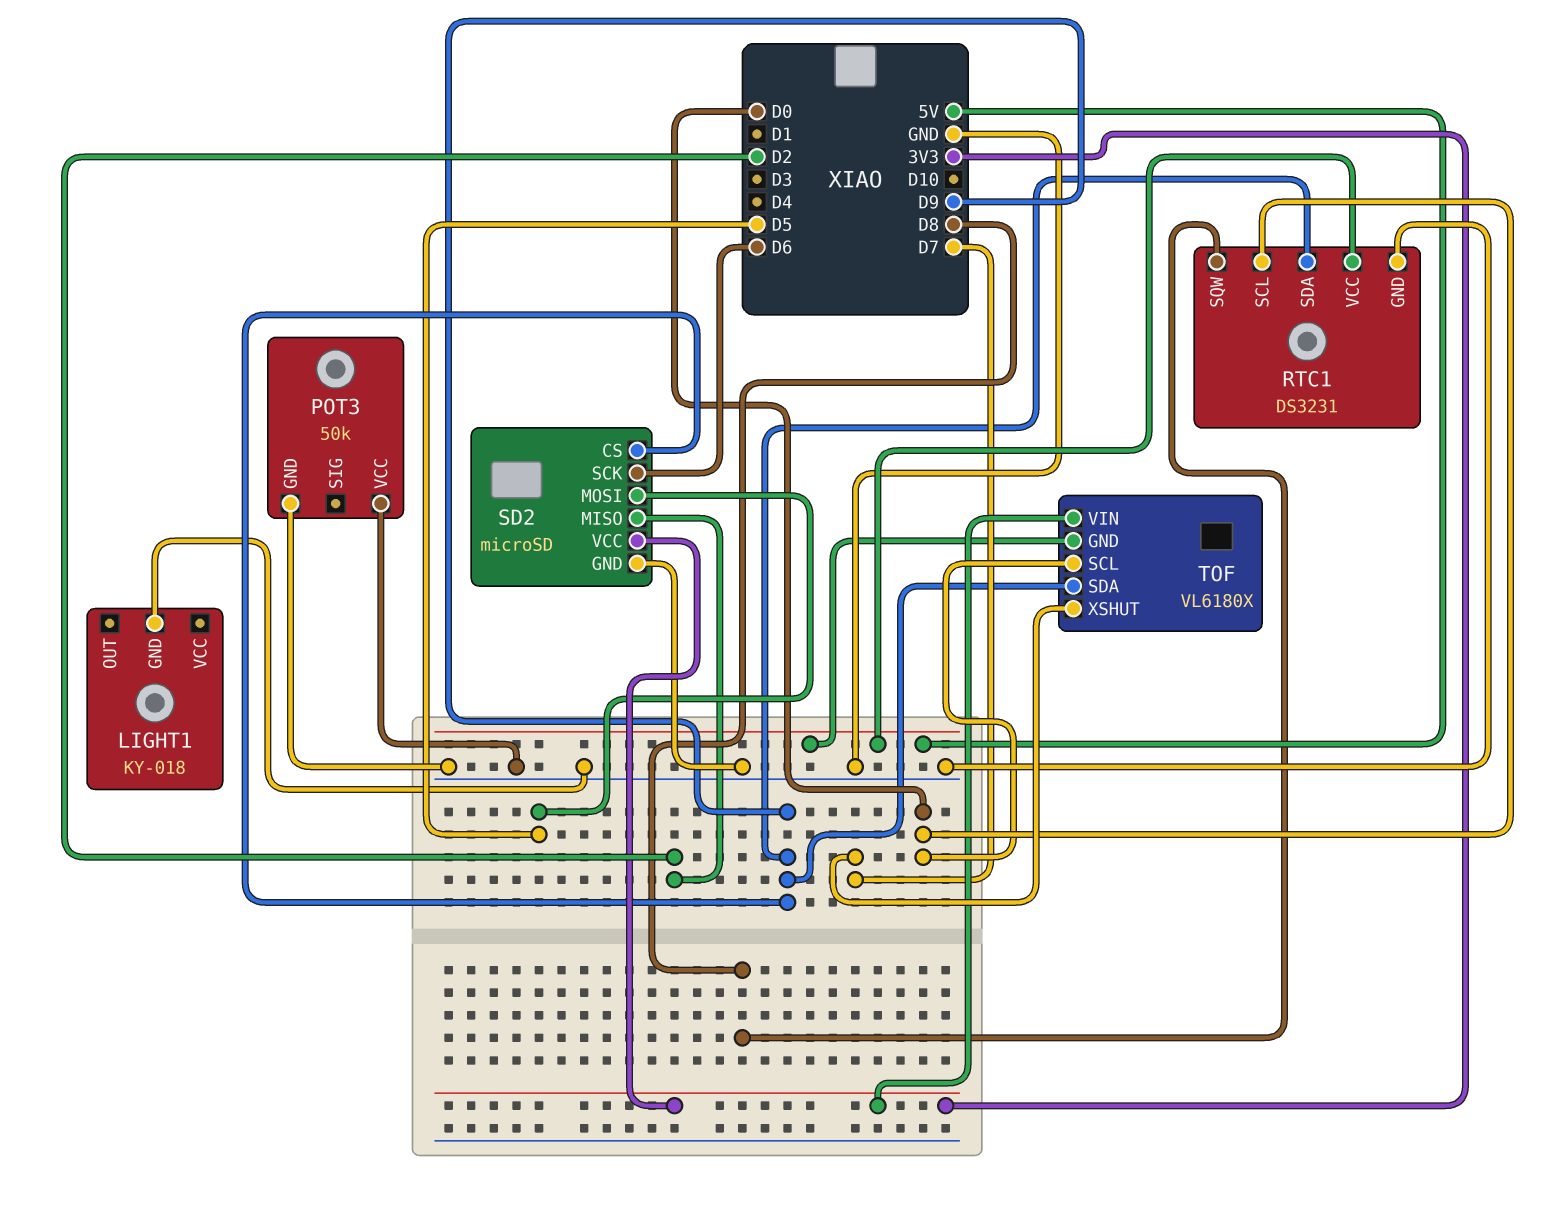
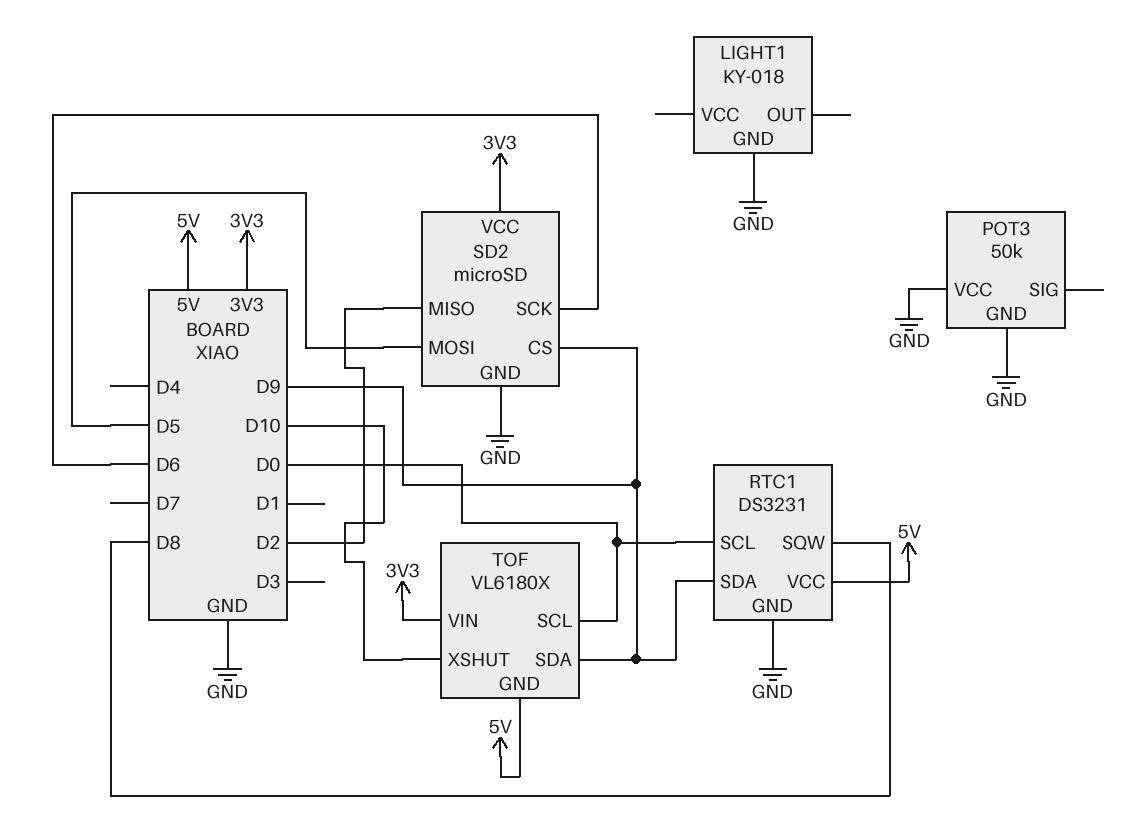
TOF pin XSHUT: D7 -> D10

